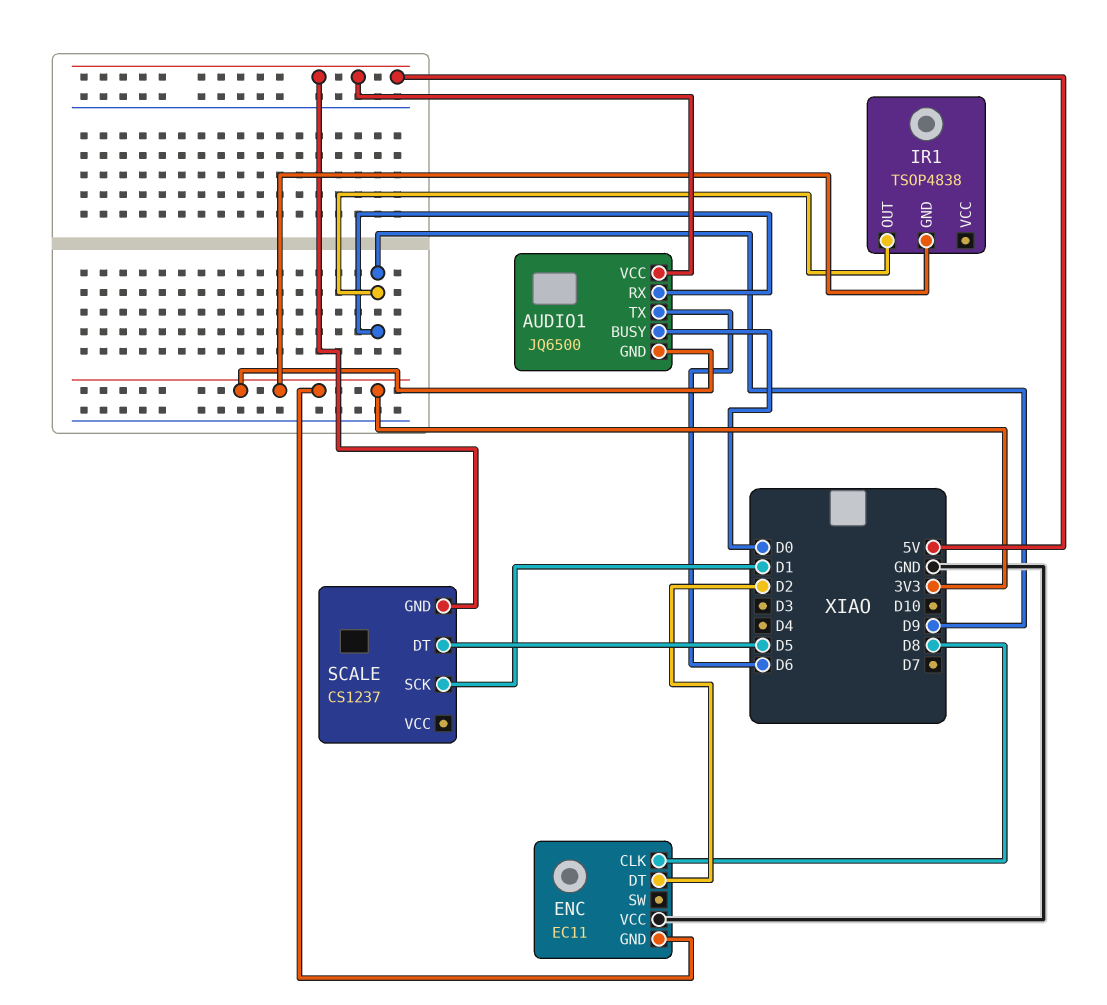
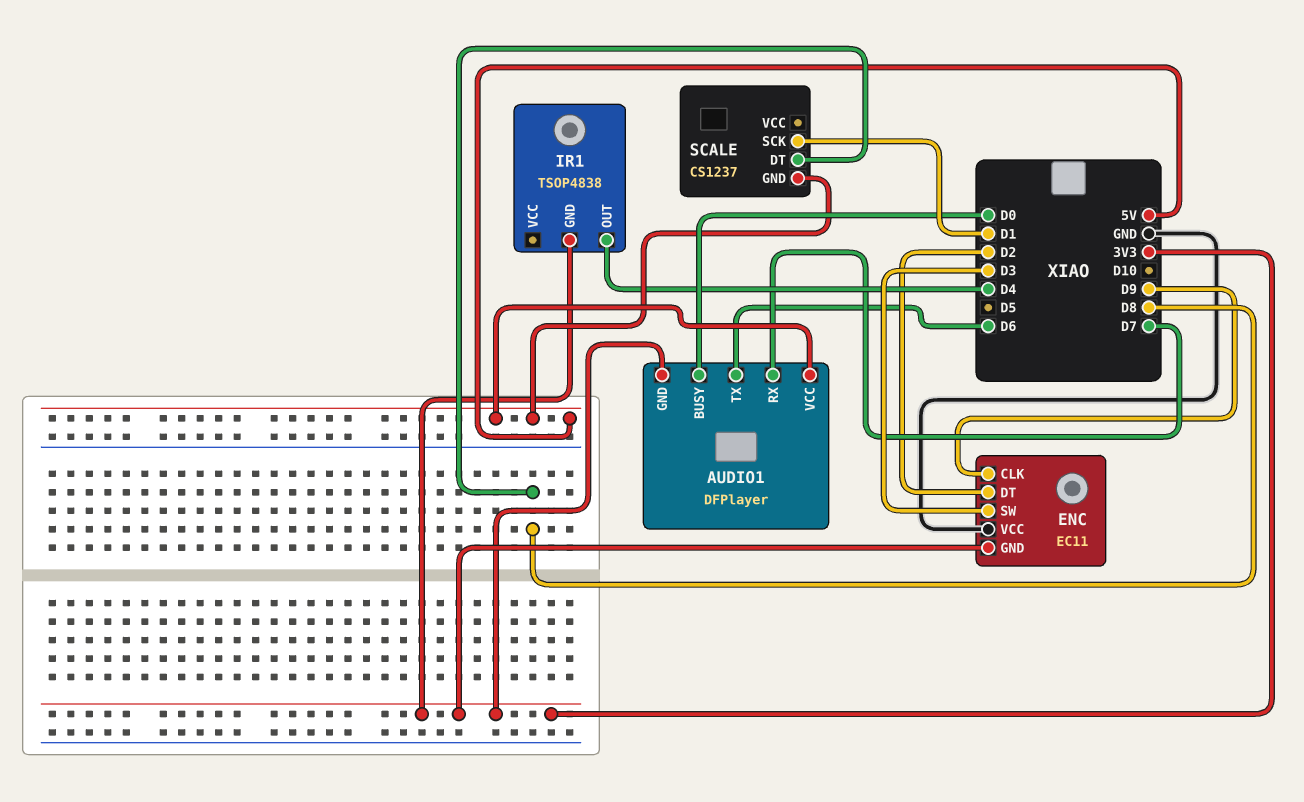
AUDIO1: JQ6500 -> DFPlayer
AUDIO1 pin RX: D9 -> D7
ENC pin CLK: D8 -> D9
ENC pin SW: none -> D3
IR1 pin OUT: D9 -> D4
SCALE pin DT: D5 -> D8

